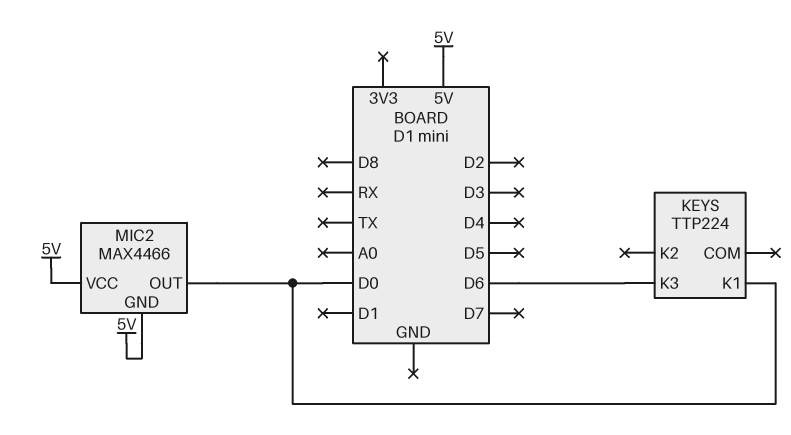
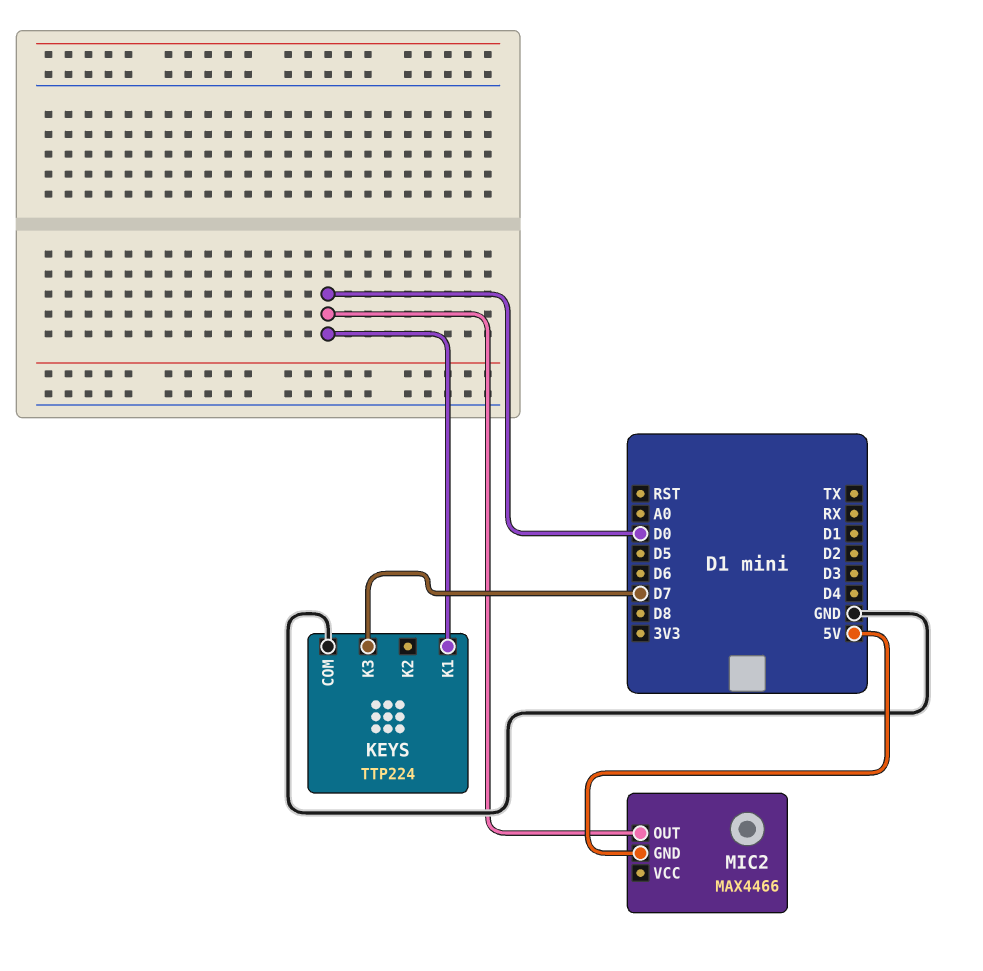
KEYS pin COM: none -> GND
KEYS pin K3: D6 -> D7
MIC2 pin VCC: 5V -> none

